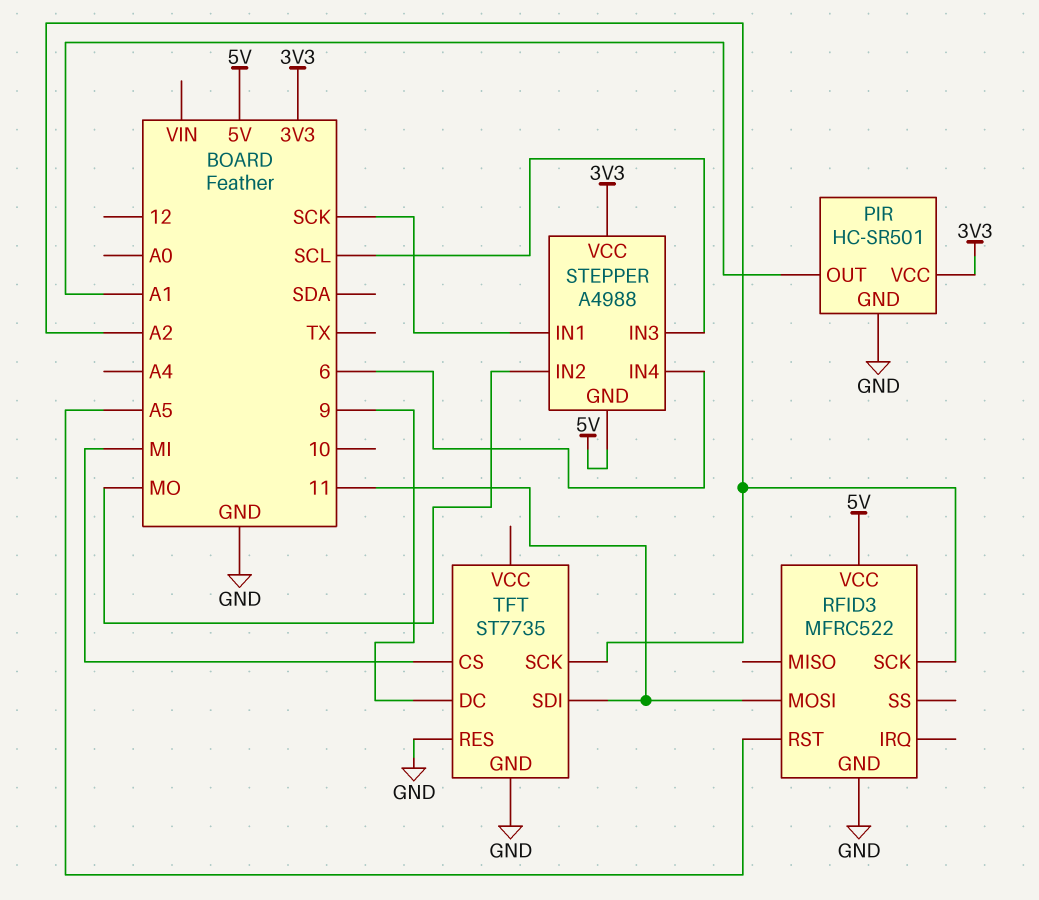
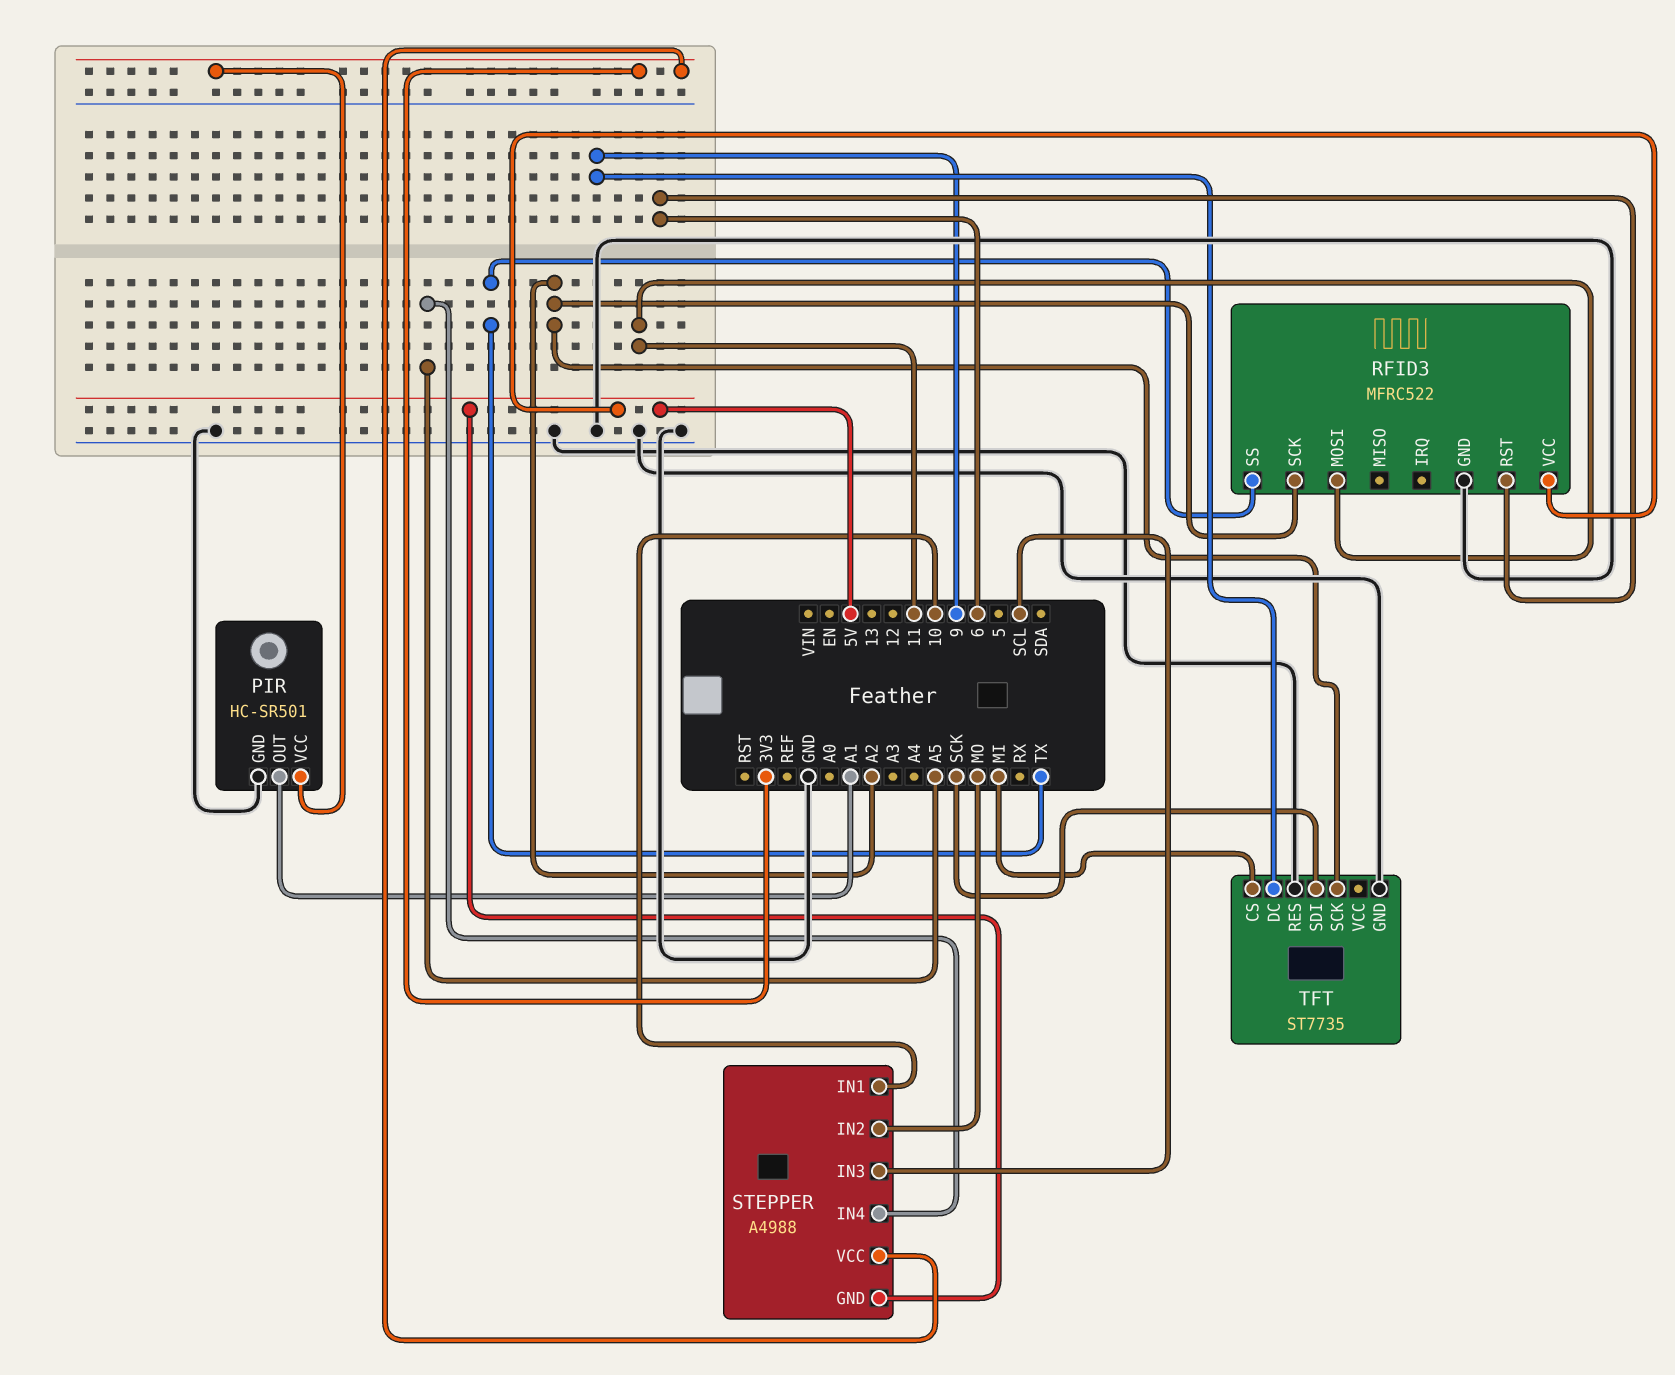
RFID3 pin RST: A5 -> 6
RFID3 pin SS: none -> TX
STEPPER pin IN1: SCK -> 10
STEPPER pin IN4: 6 -> A5
TFT pin SDI: 11 -> SCK

